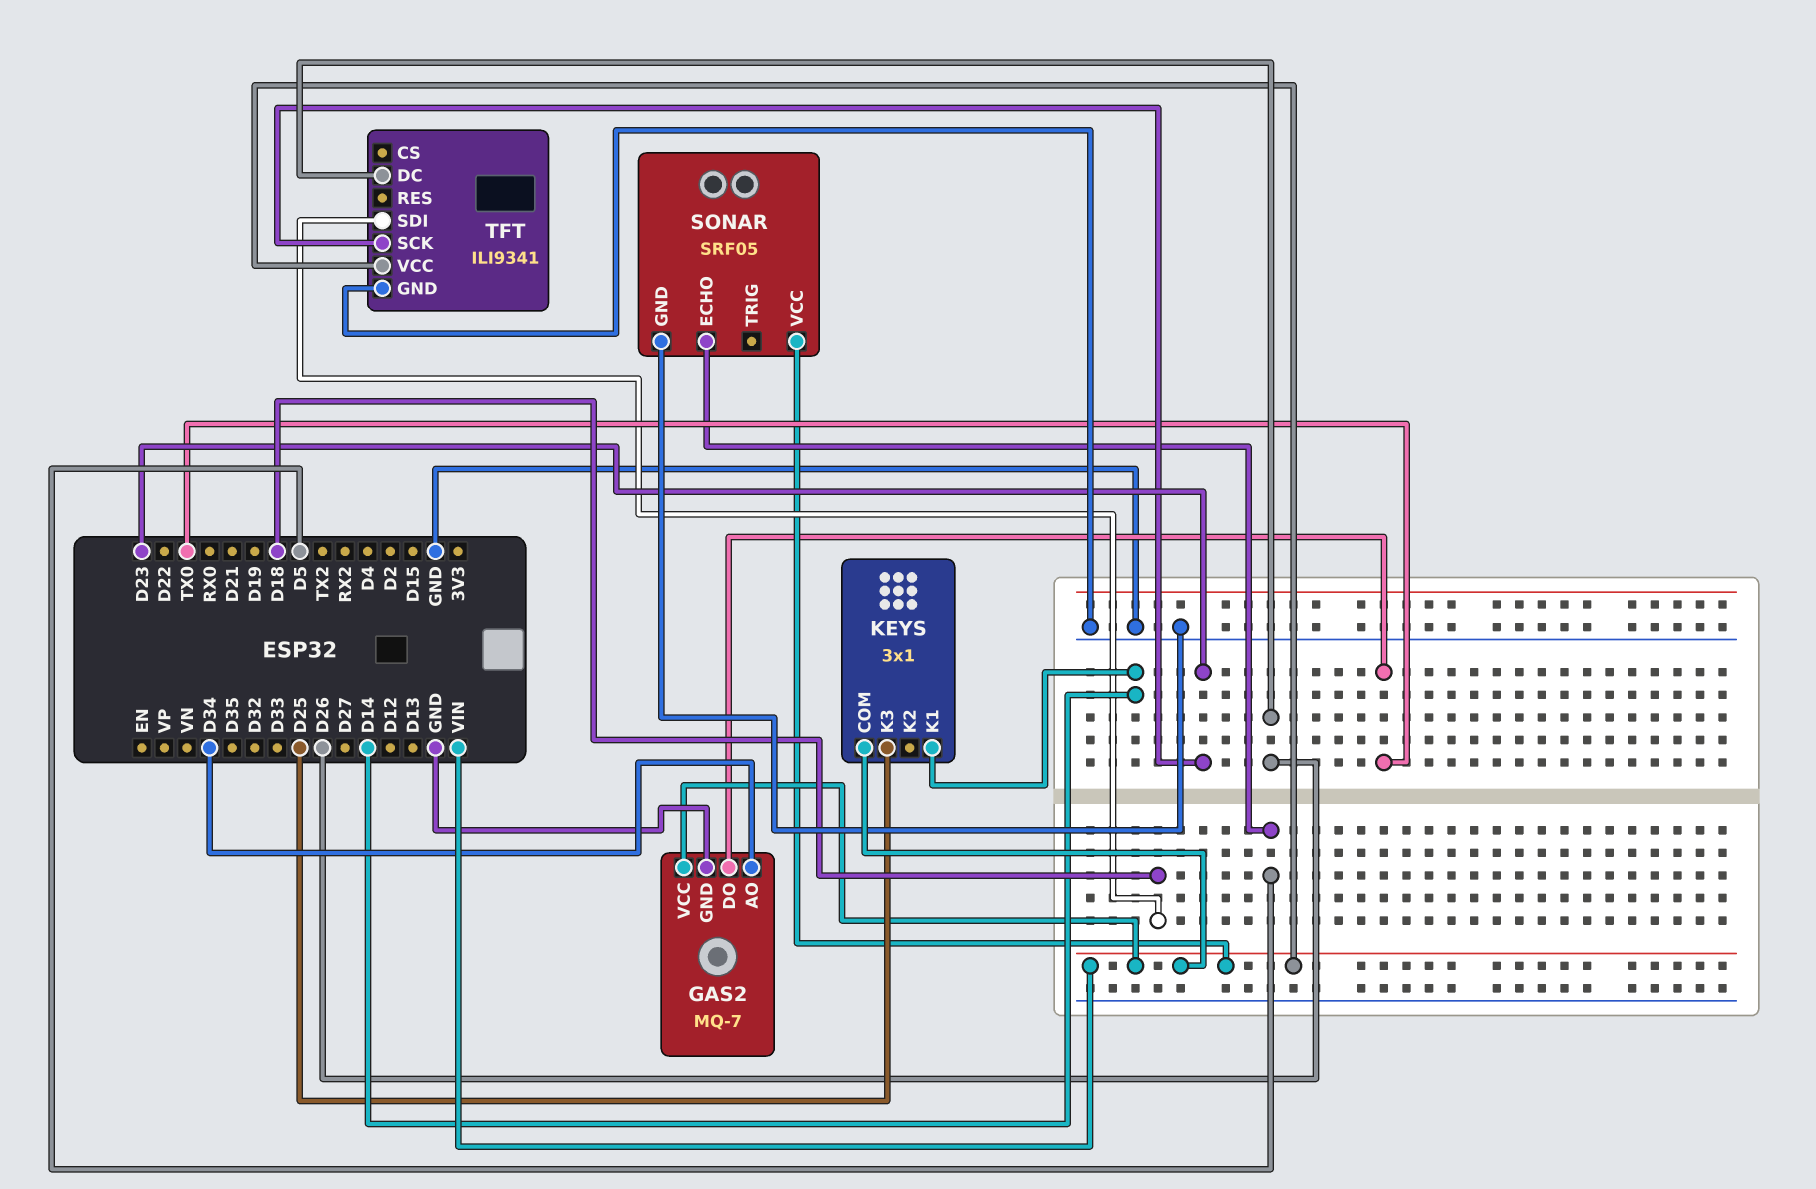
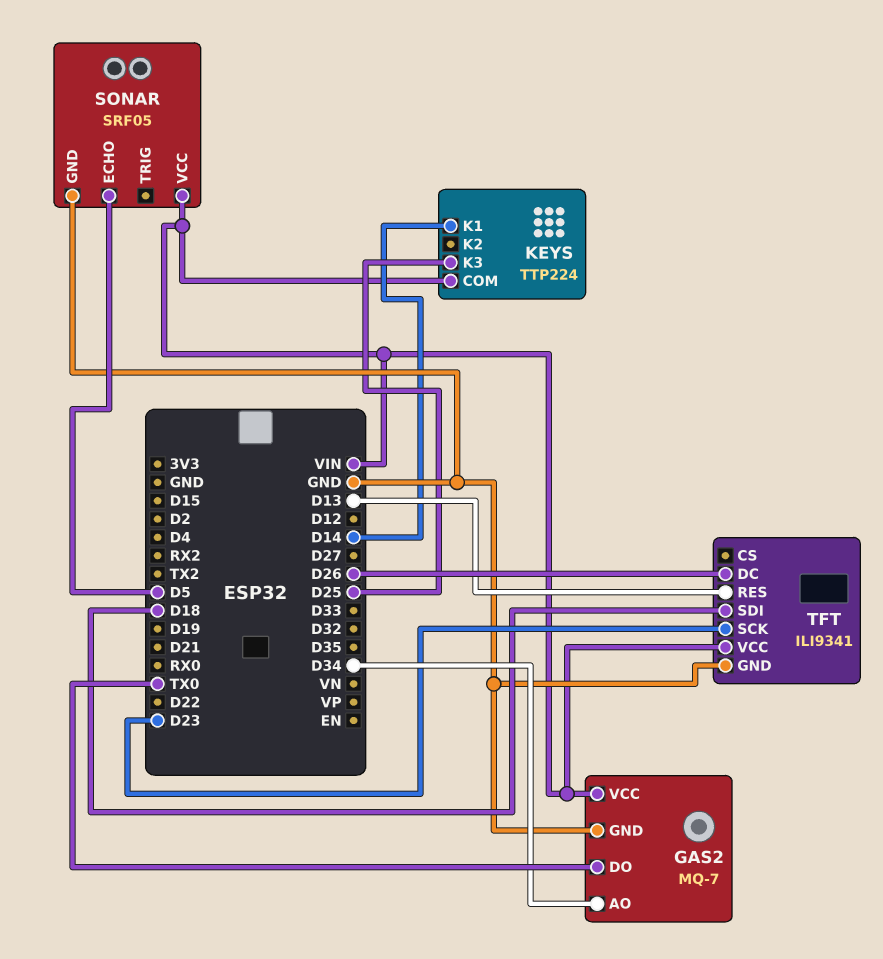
KEYS: 3x1 -> TTP224
TFT pin RES: none -> D13

